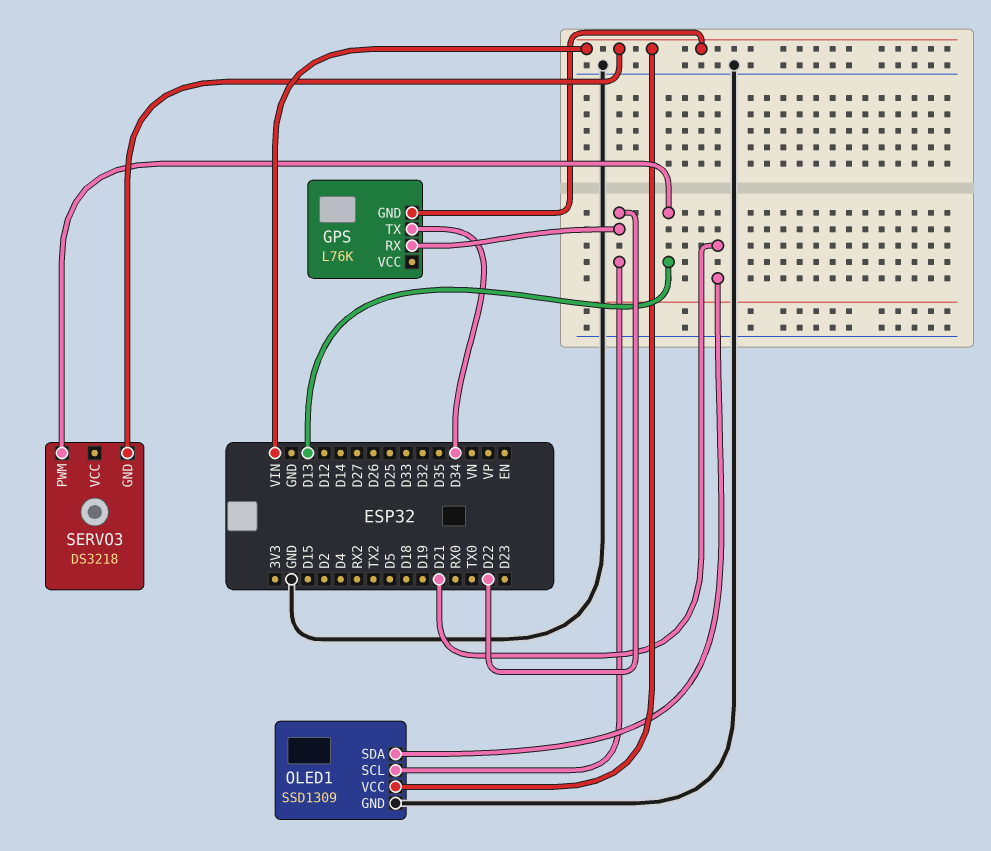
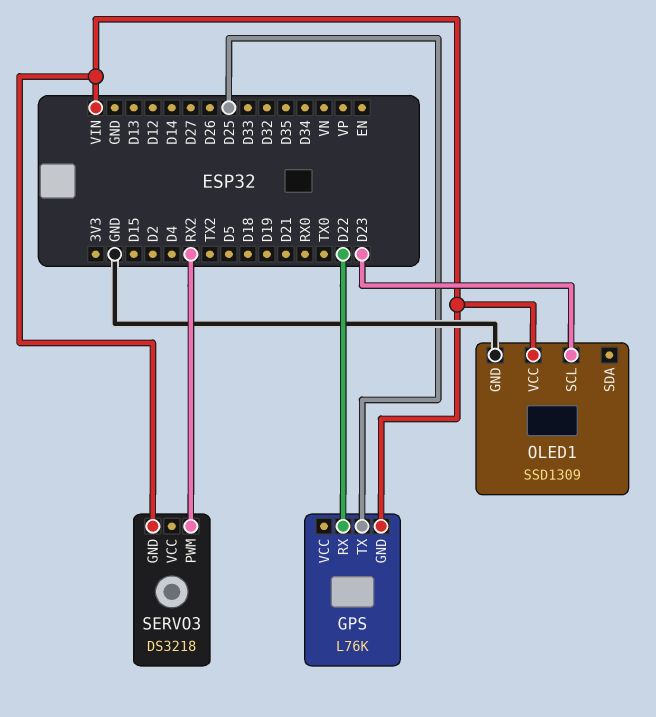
GPS pin TX: D34 -> D25
OLED1 pin SCL: D22 -> D23
OLED1 pin SDA: D21 -> none
SERVO3 pin PWM: D13 -> RX2

